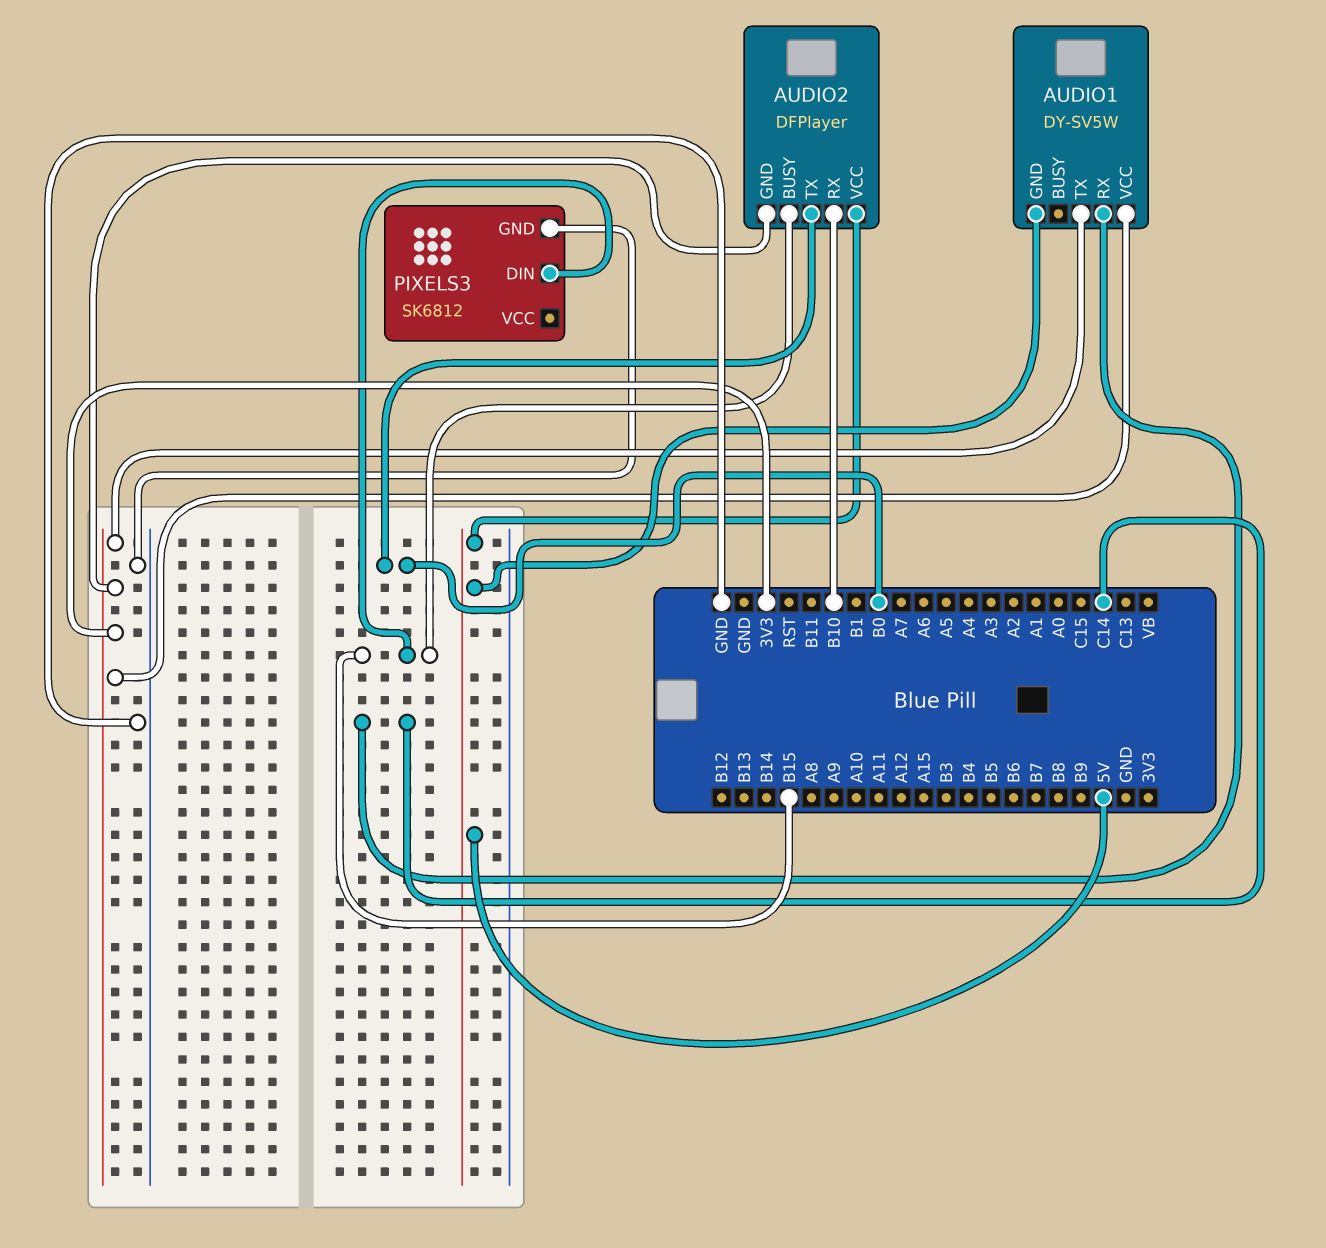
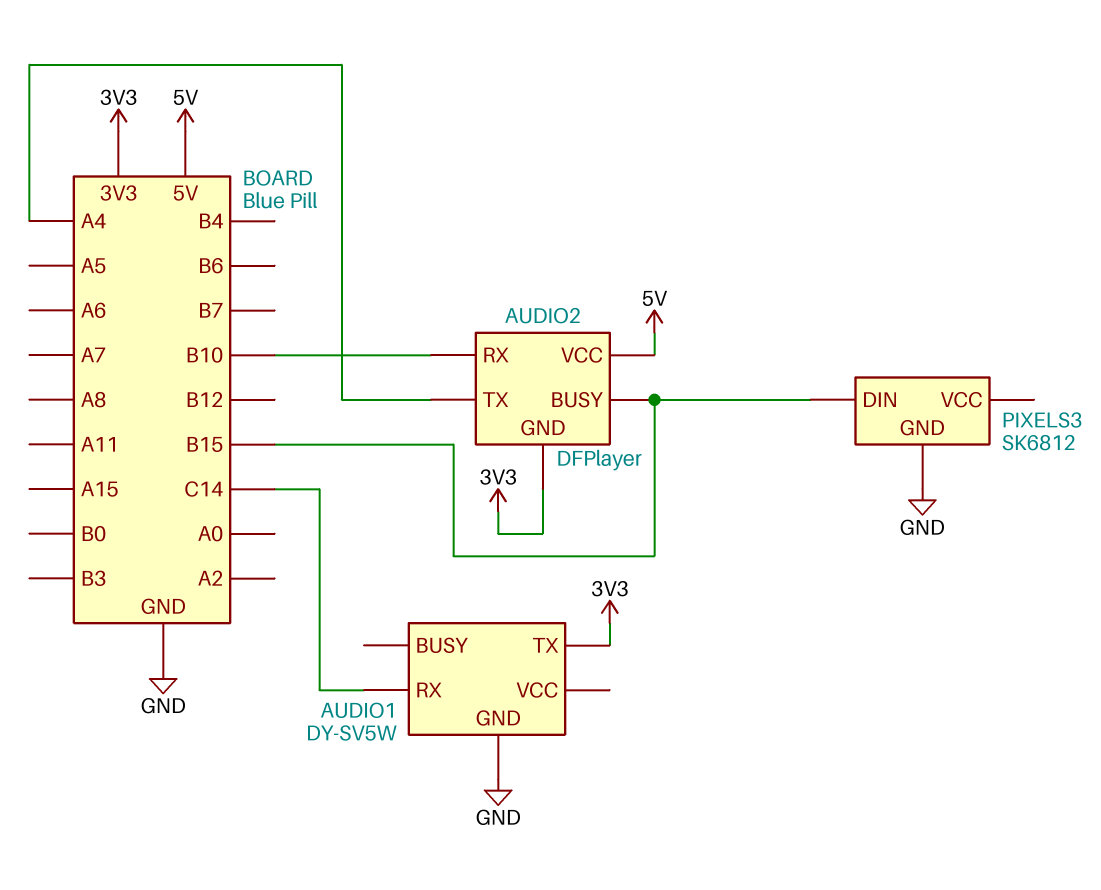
AUDIO1 pin GND: 5V -> GND
AUDIO1 pin VCC: 3V3 -> none
AUDIO2 pin TX: B0 -> A4

